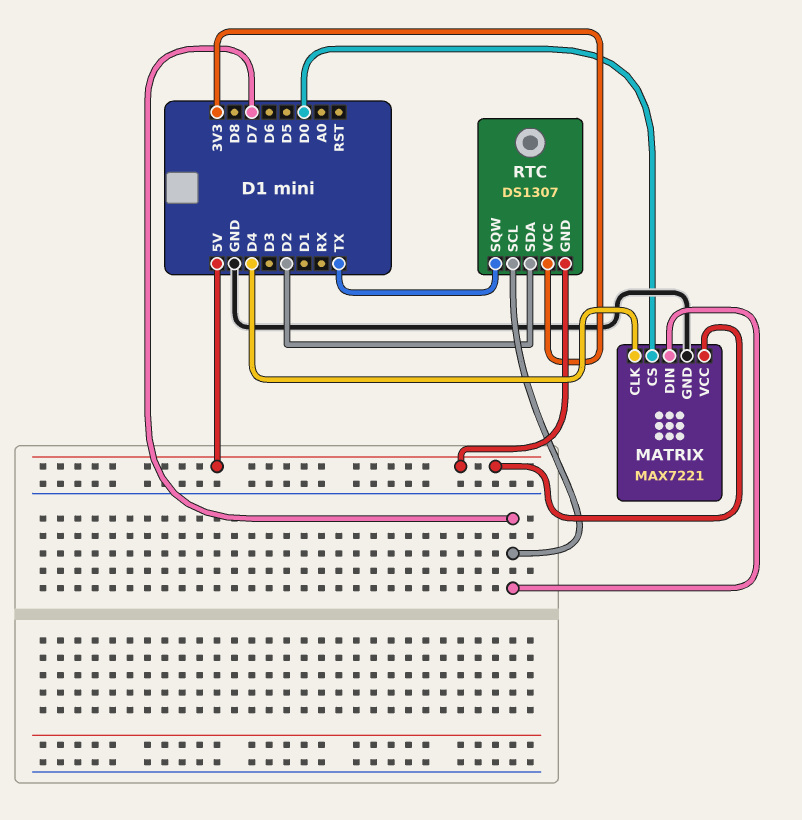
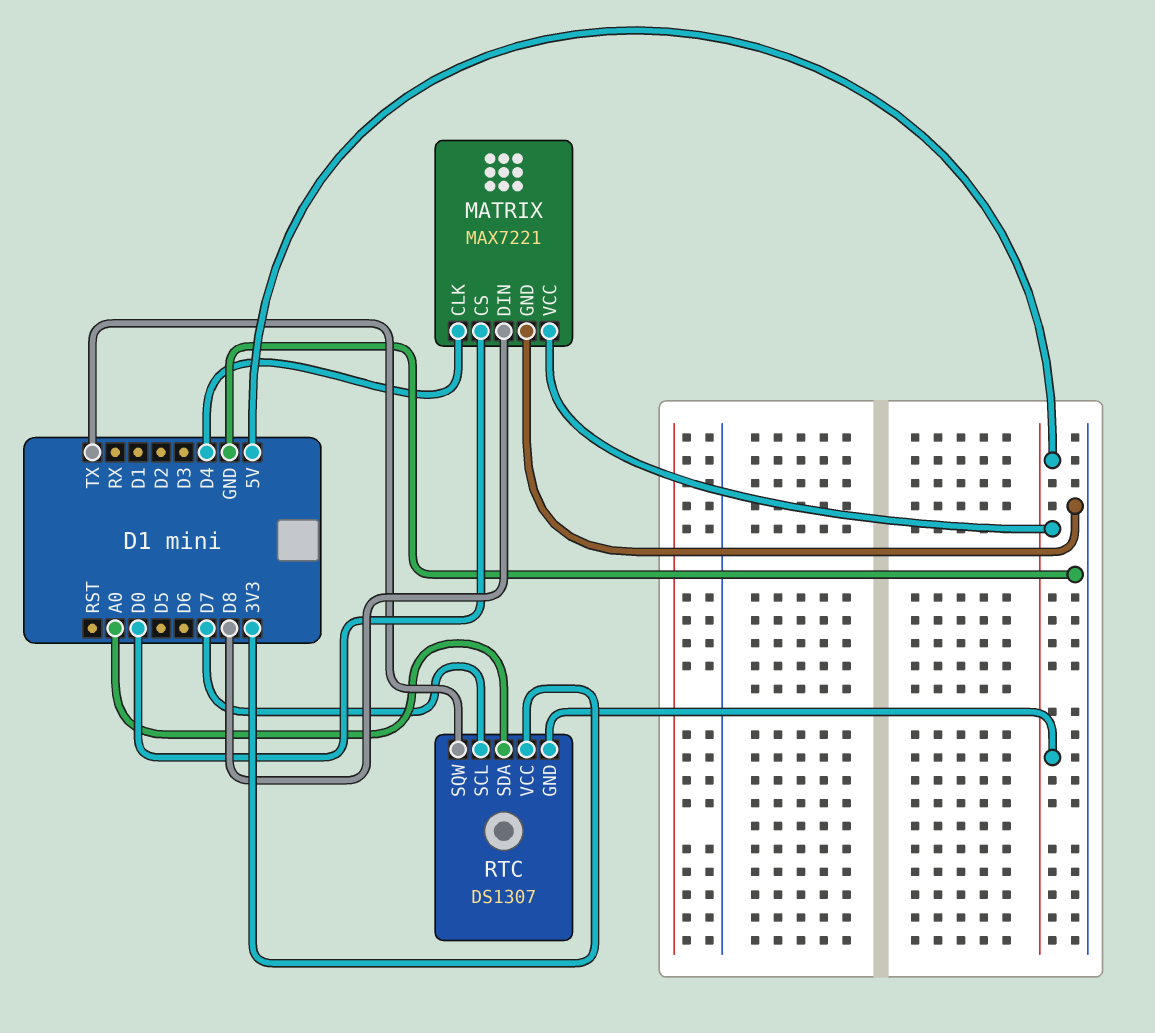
MATRIX pin DIN: D7 -> D8
RTC pin SDA: D2 -> A0

